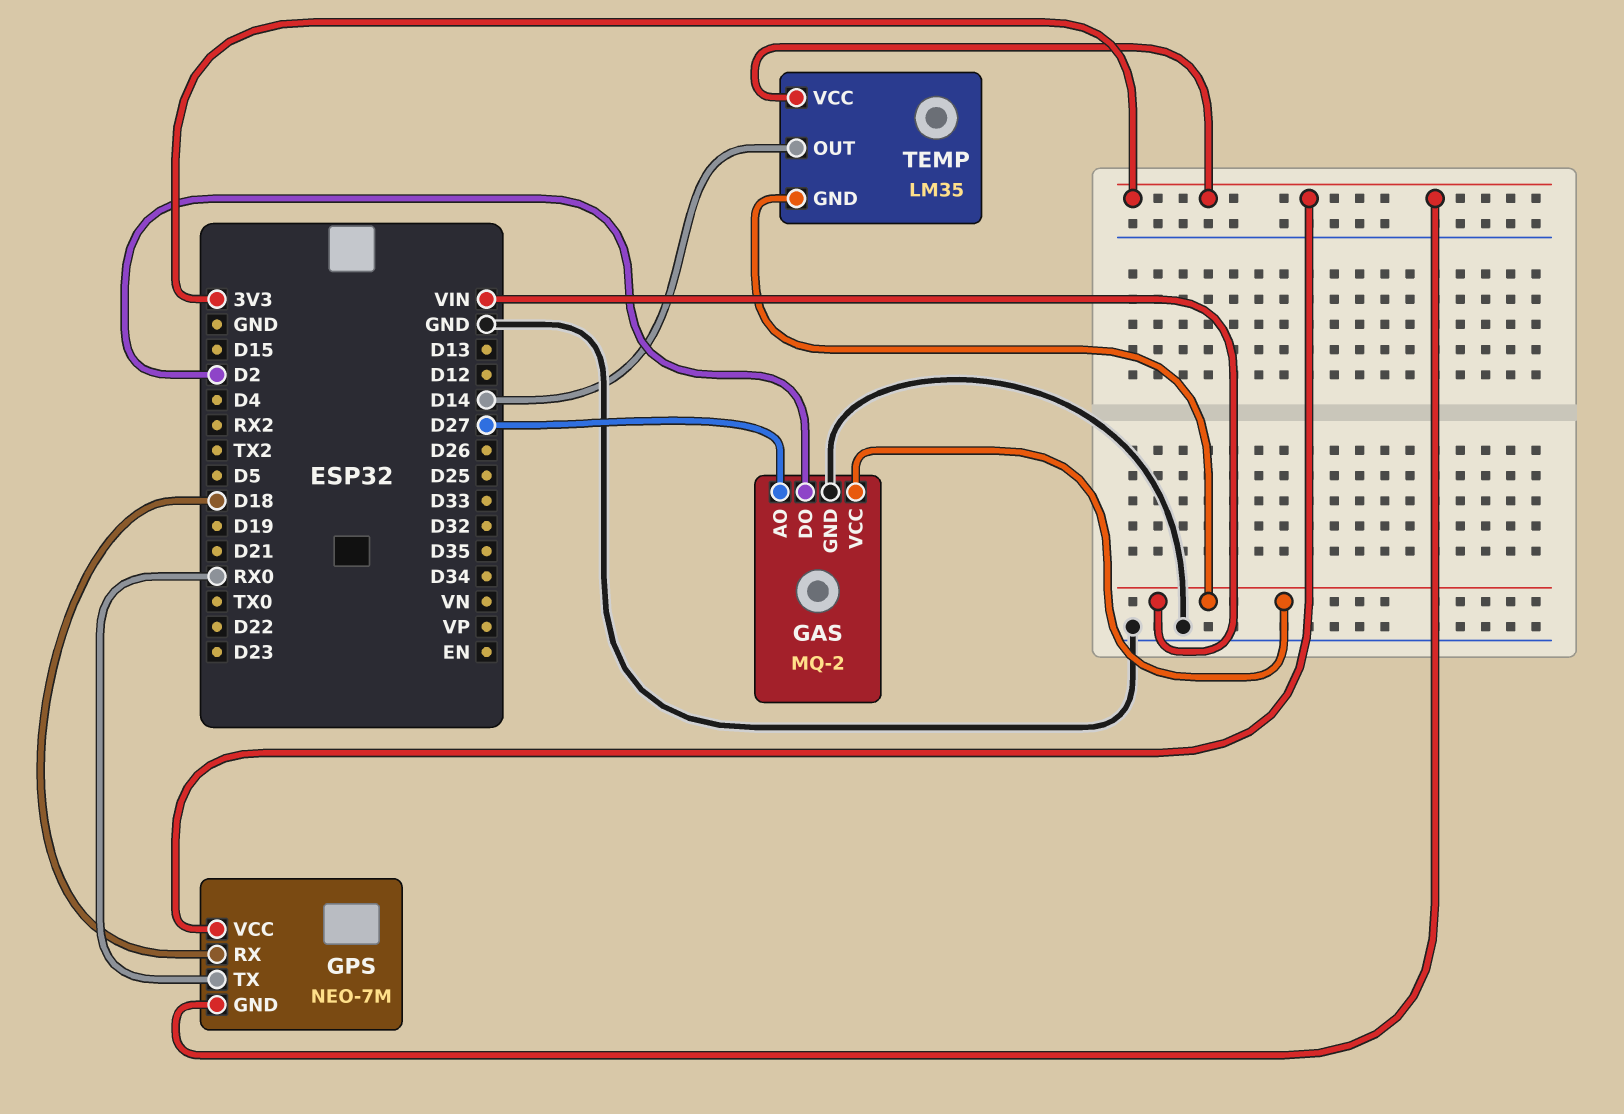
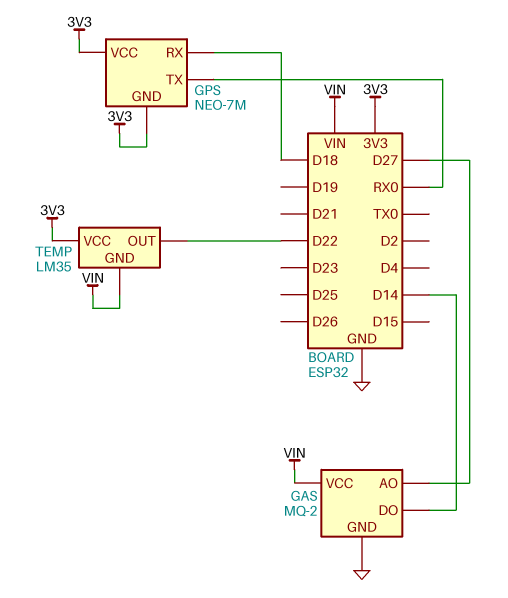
GAS pin DO: D2 -> D14
TEMP pin OUT: D14 -> D22

